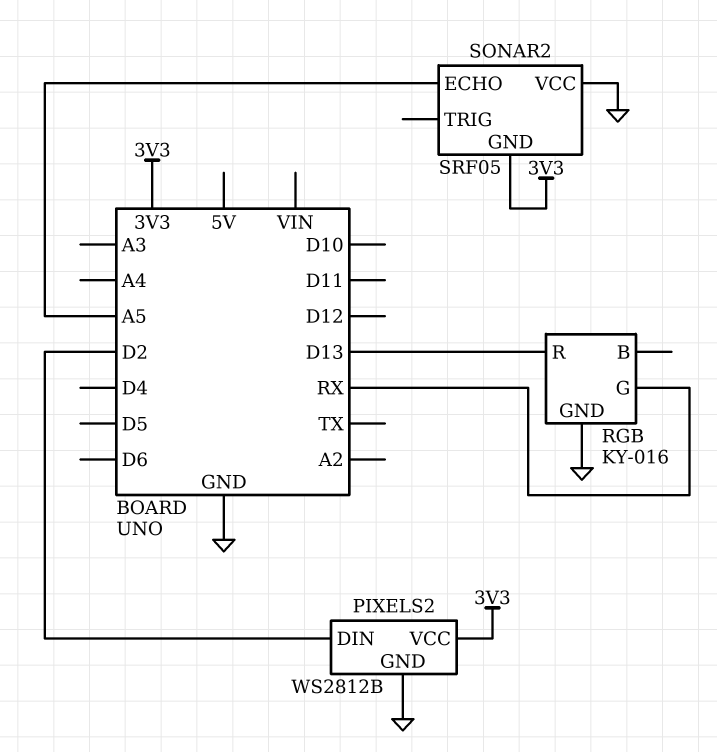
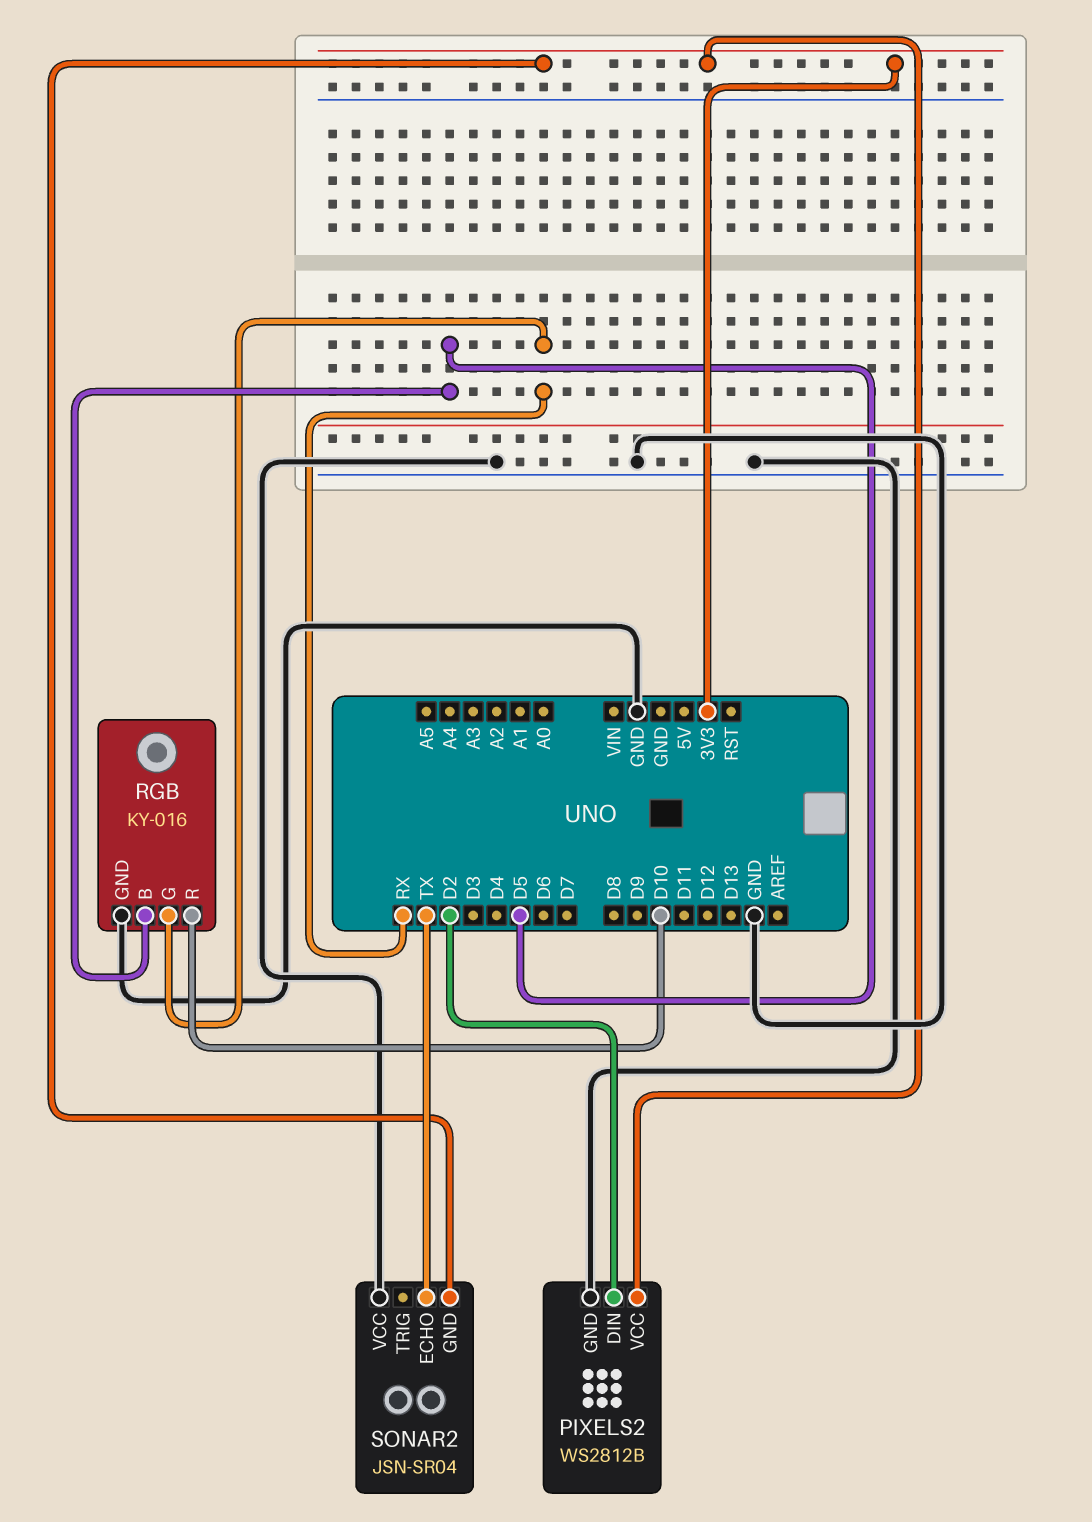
RGB pin B: none -> D5
RGB pin R: D13 -> D10
SONAR2: SRF05 -> JSN-SR04
SONAR2 pin ECHO: A5 -> TX

